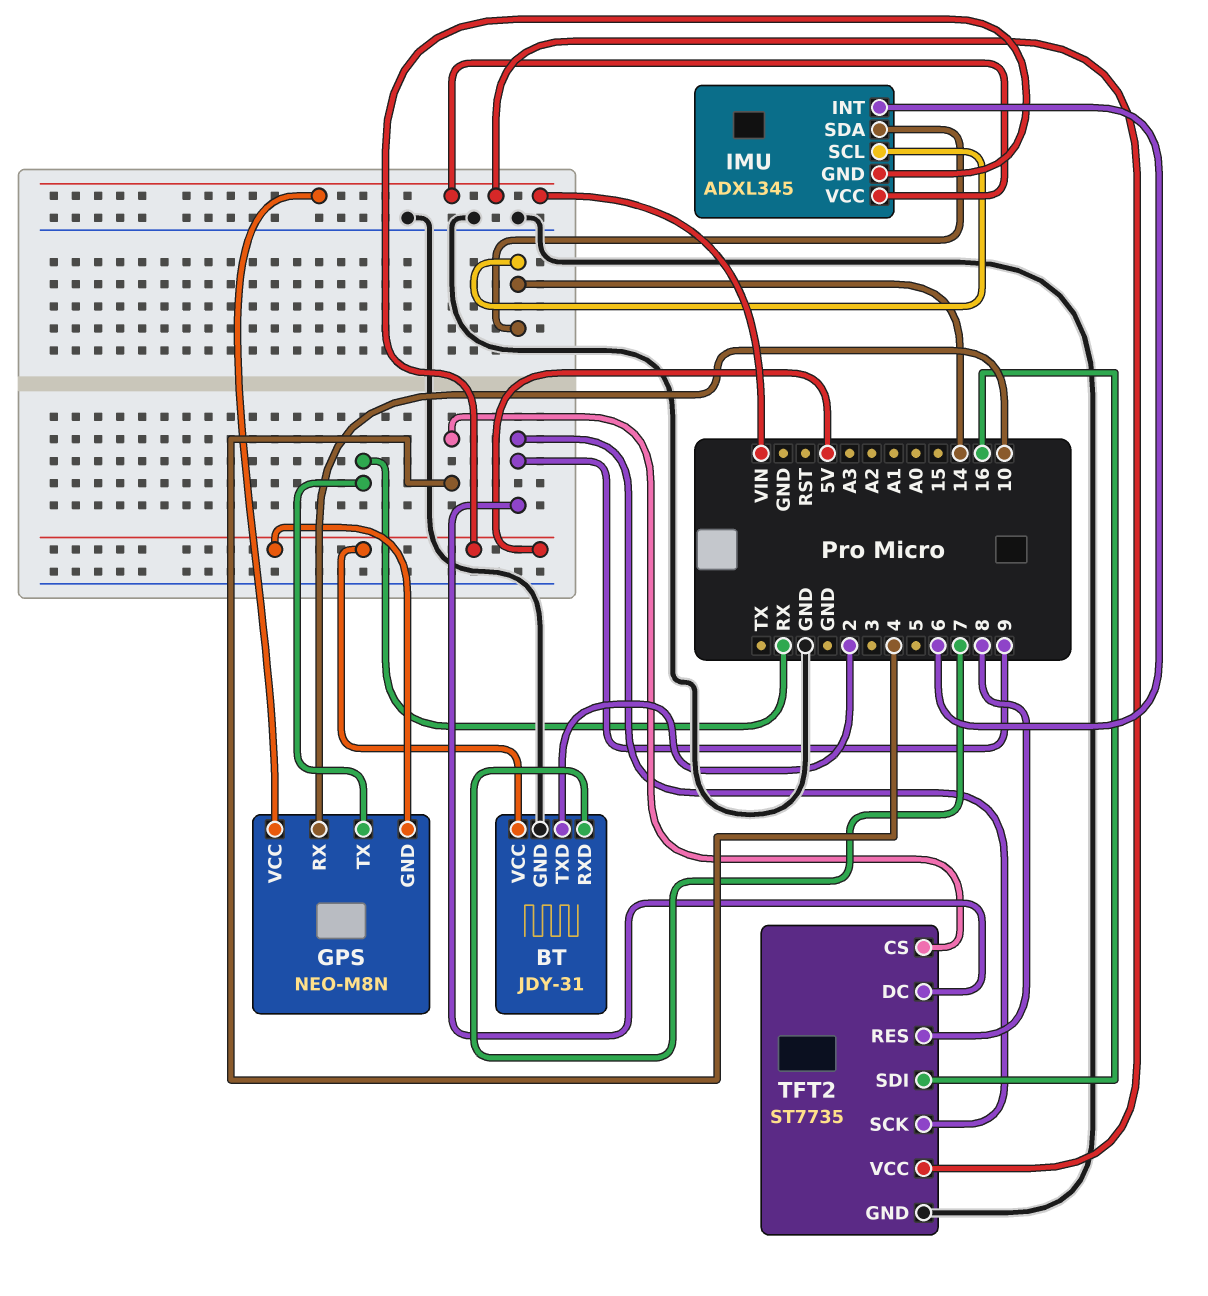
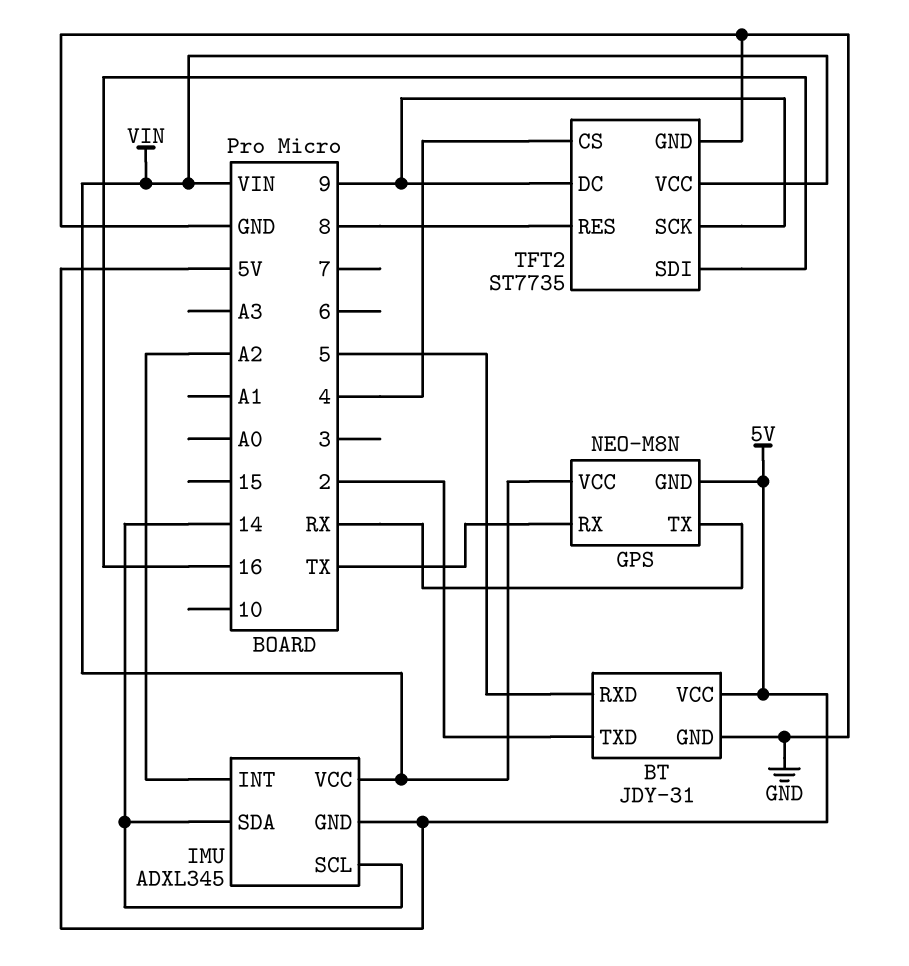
BT pin RXD: 7 -> 5
GPS pin RX: 10 -> TX
IMU pin INT: 6 -> A2

